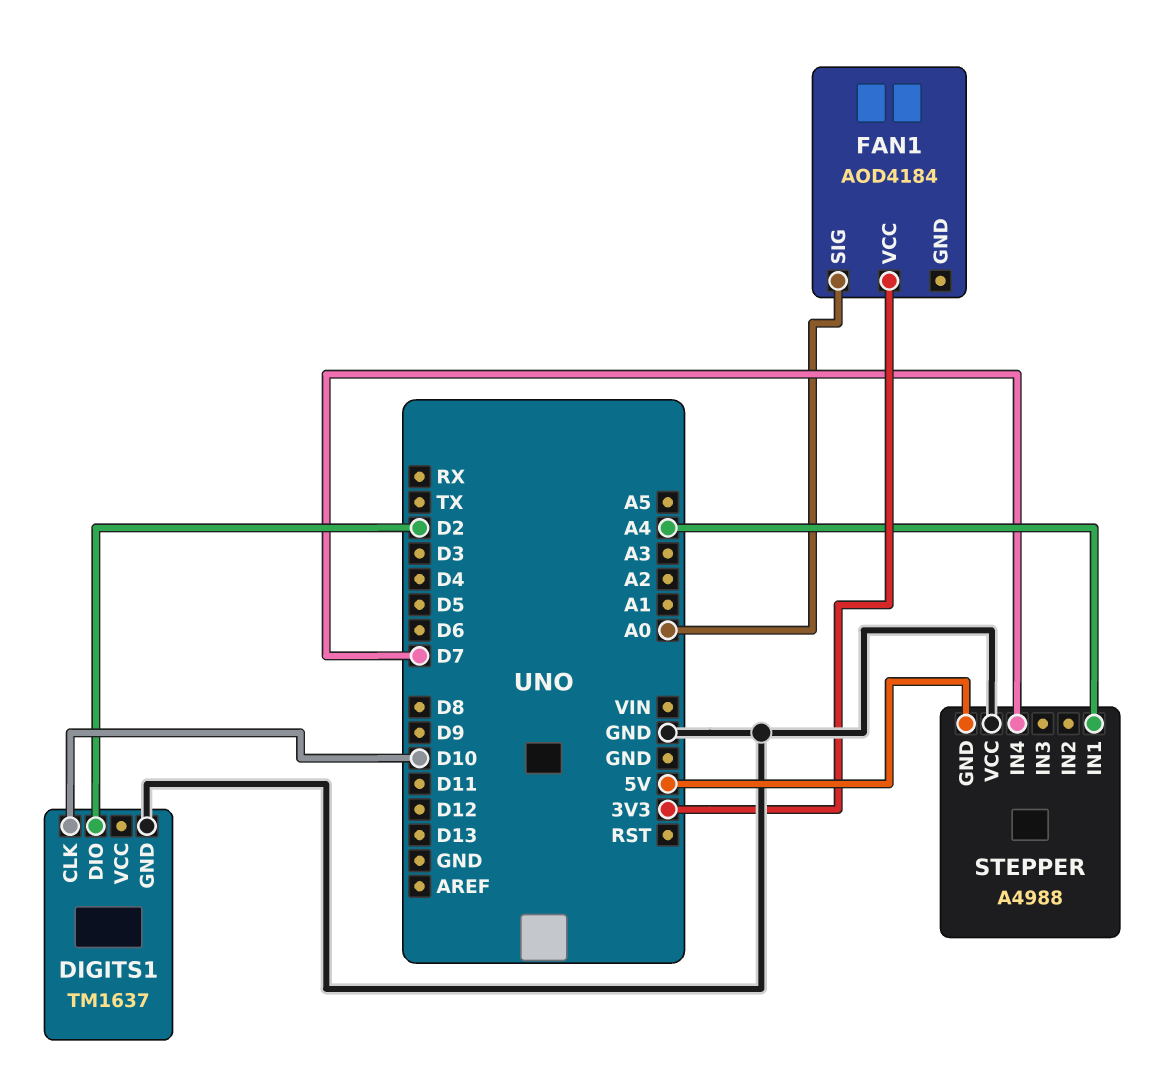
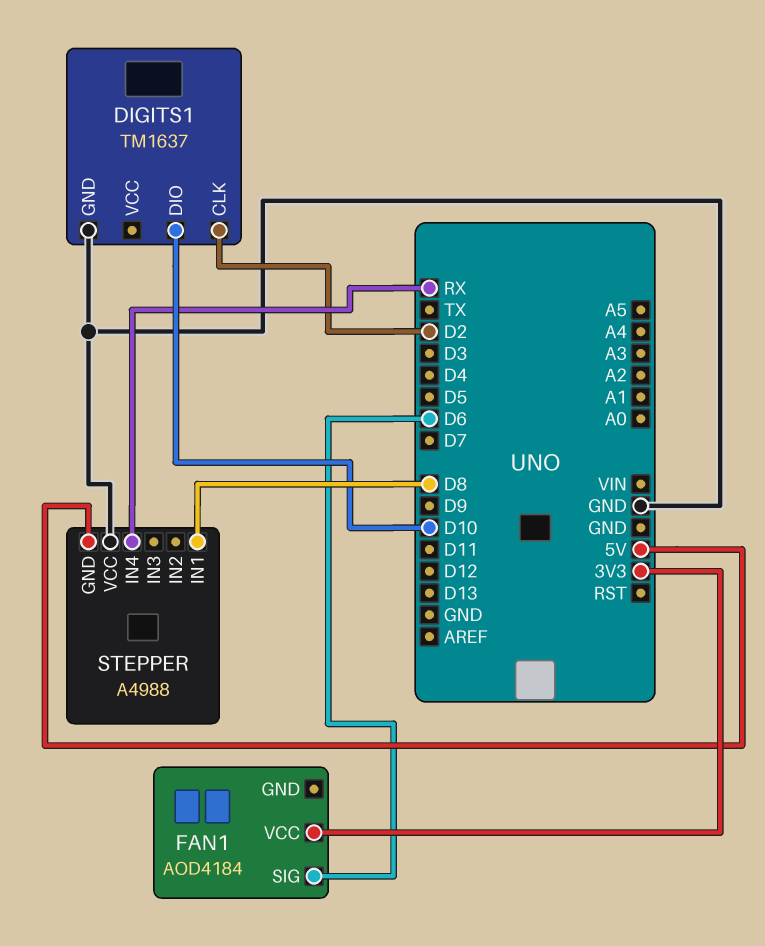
DIGITS1 pin CLK: D10 -> D2
DIGITS1 pin DIO: D2 -> D10
FAN1 pin SIG: A0 -> D6
STEPPER pin IN1: A4 -> D8
STEPPER pin IN4: D7 -> RX

